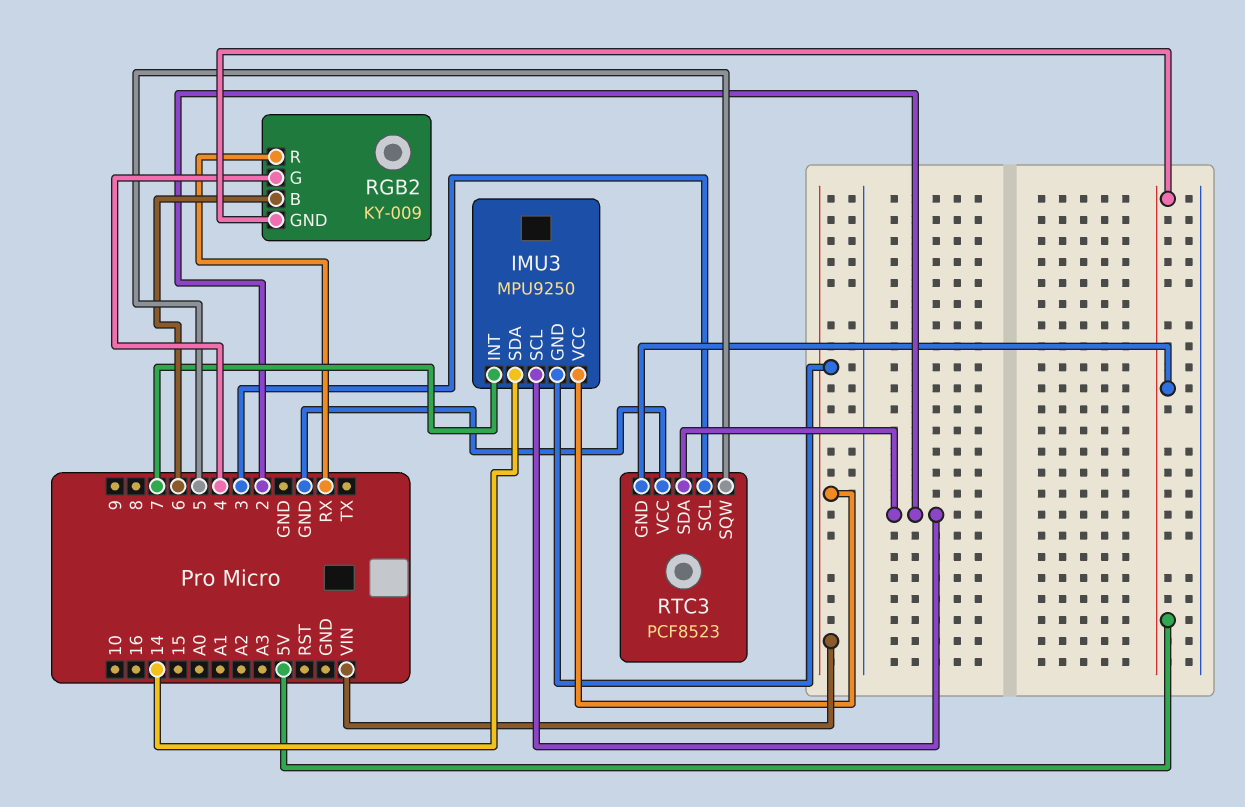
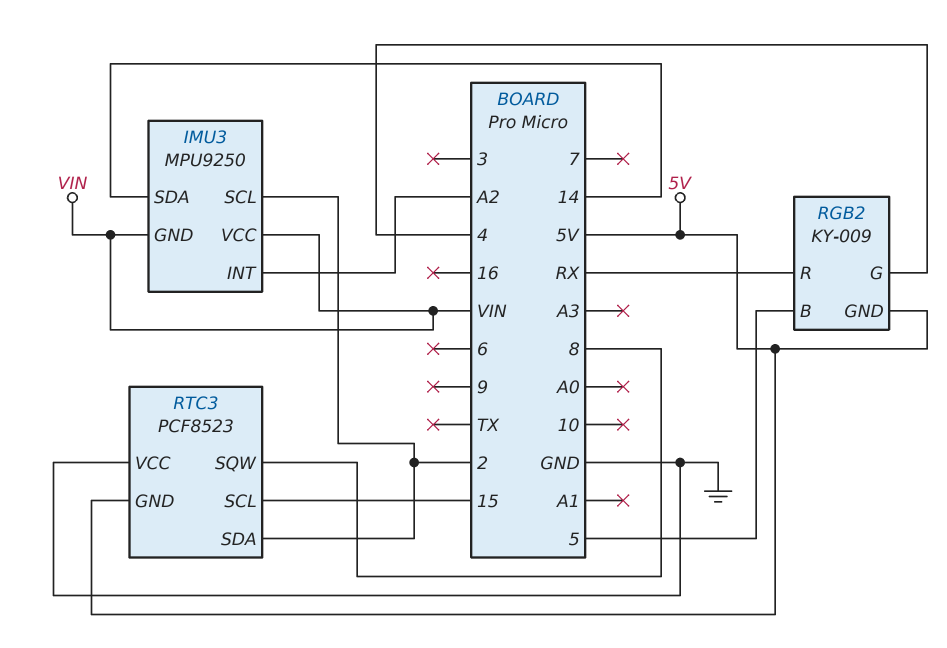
IMU3 pin INT: 7 -> A2
RGB2 pin B: 6 -> 5
RTC3 pin SCL: 3 -> 15
RTC3 pin SQW: 5 -> 8

